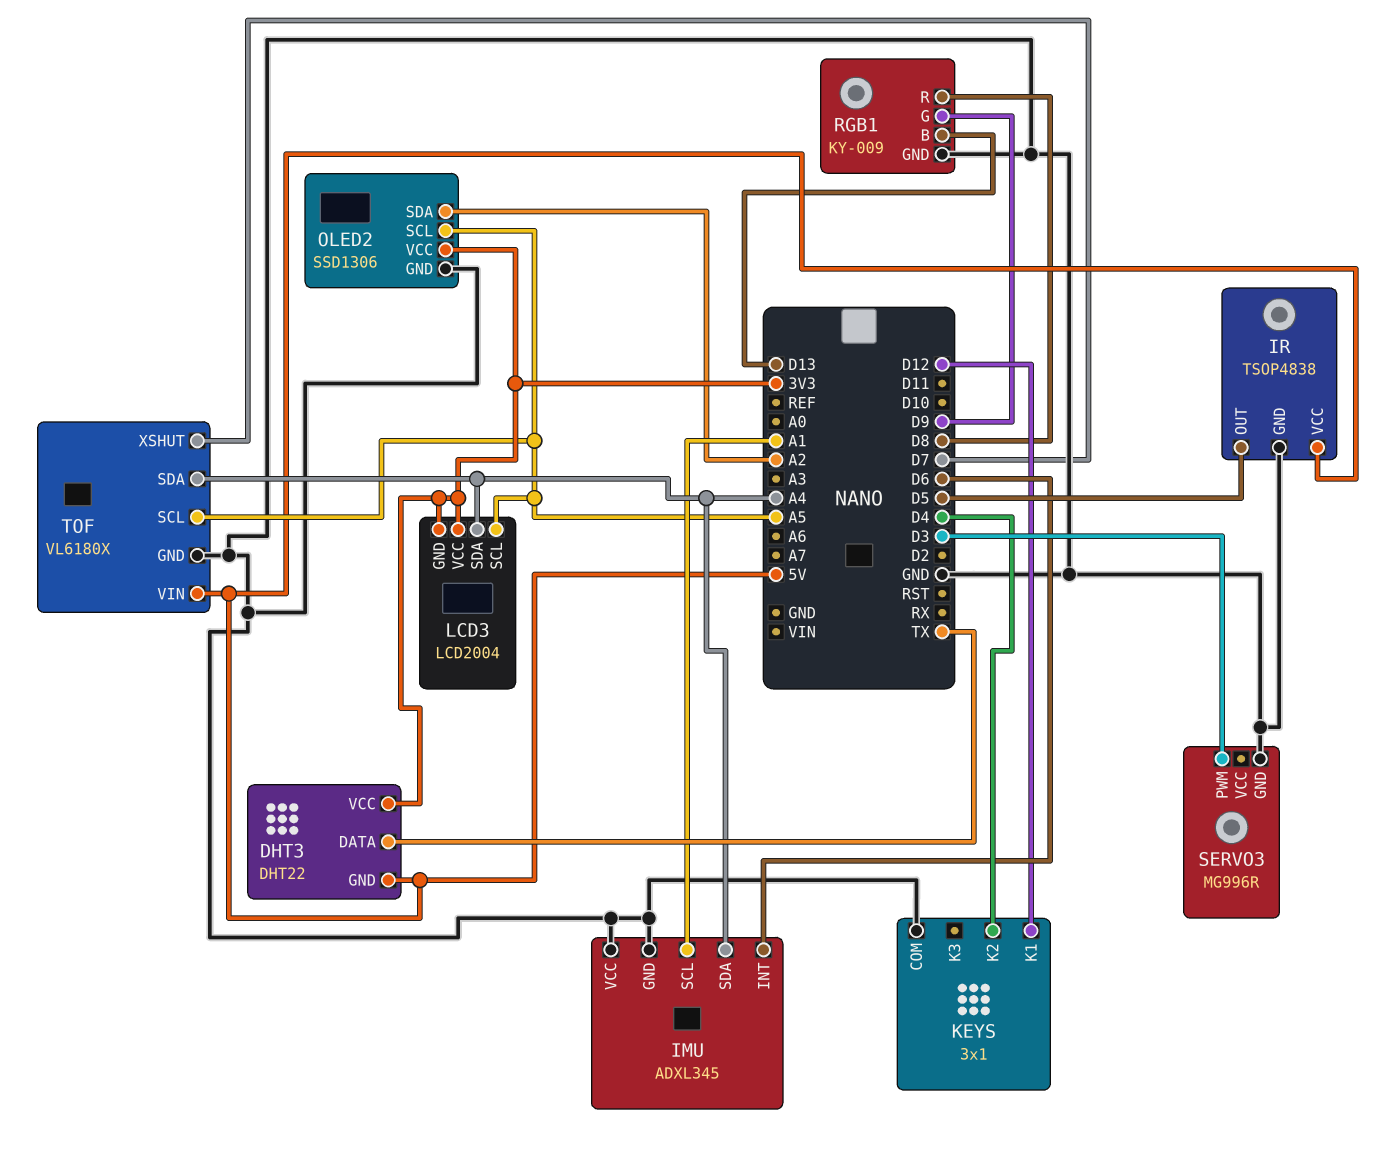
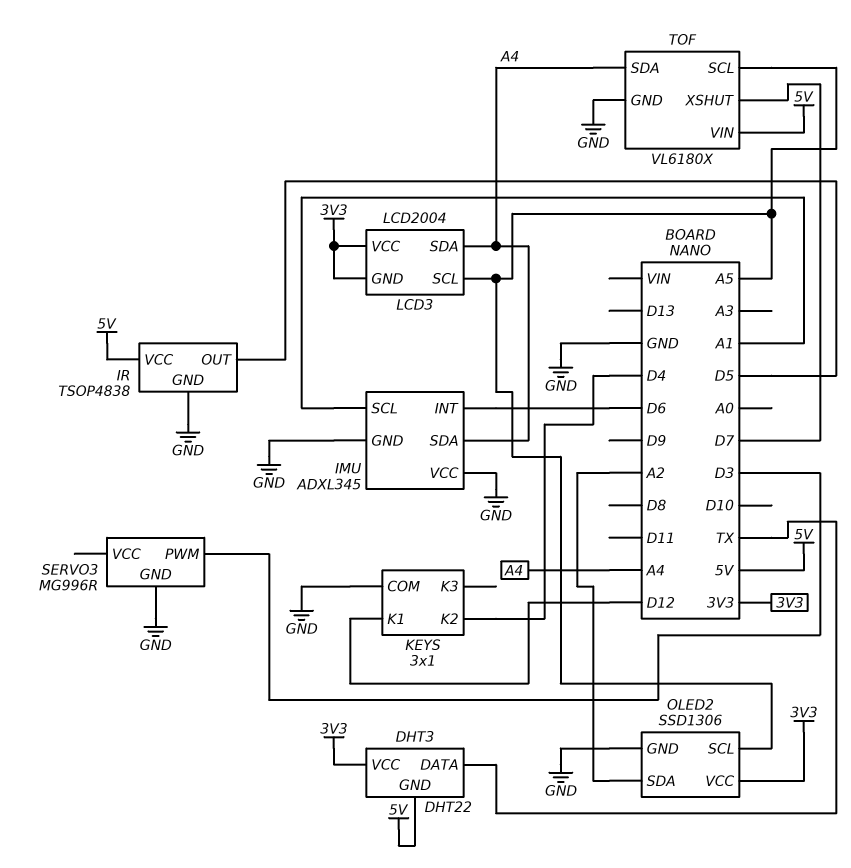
RGB1: KY-009 -> none
RGB1 pin B: D13 -> none
RGB1 pin G: D9 -> none
RGB1 pin GND: GND -> none
RGB1 pin R: D8 -> none

